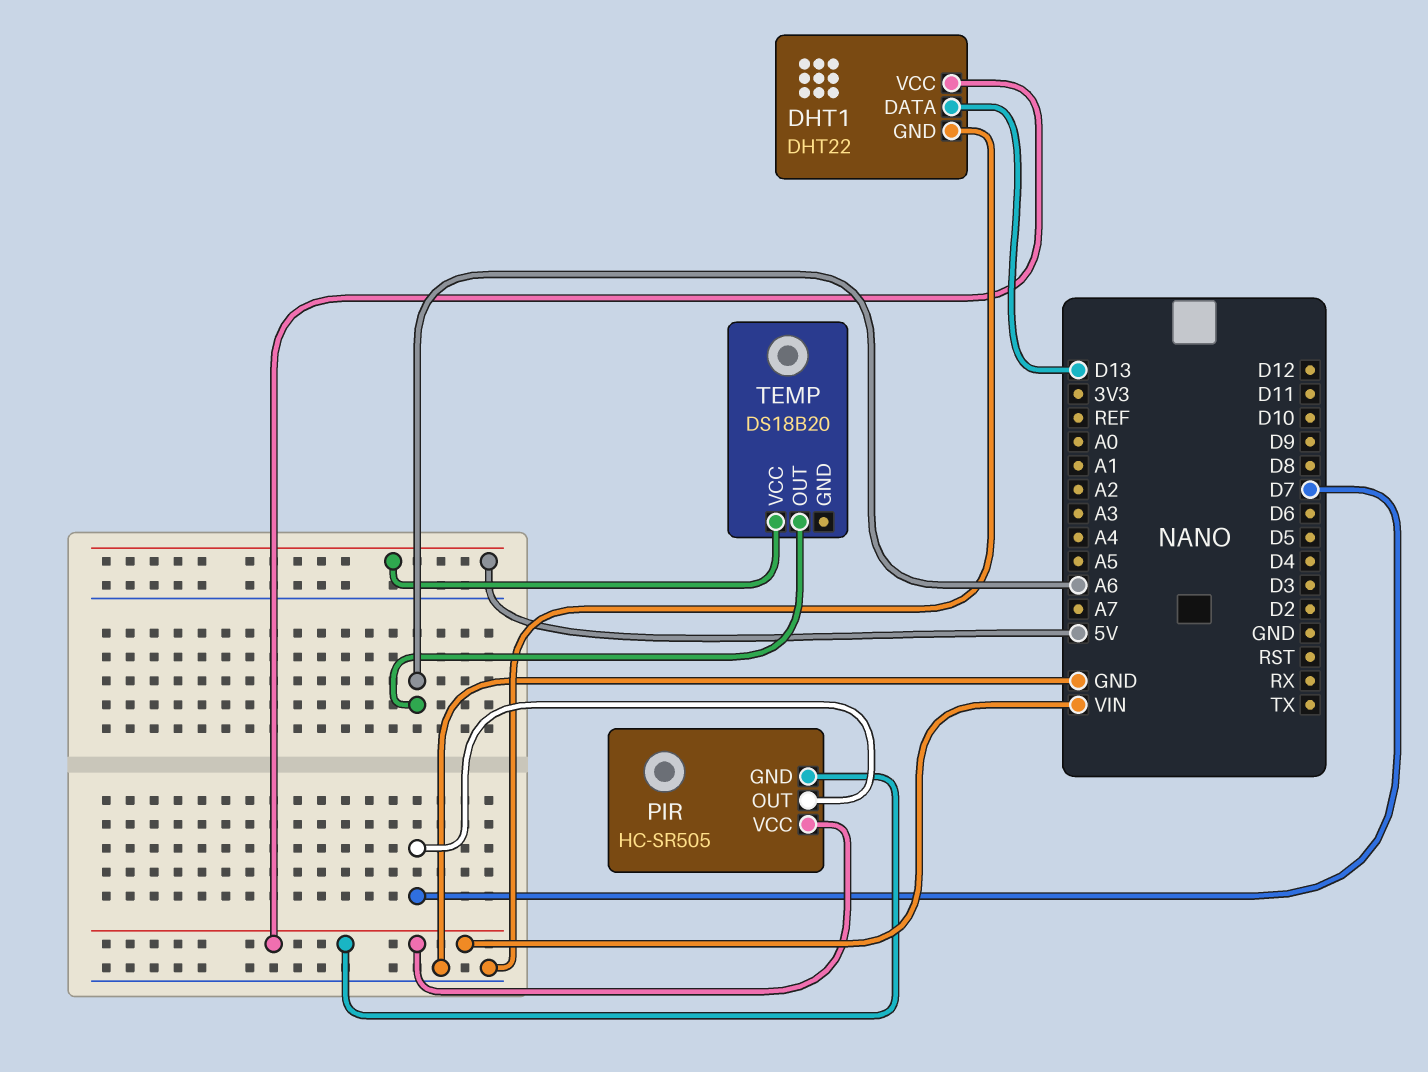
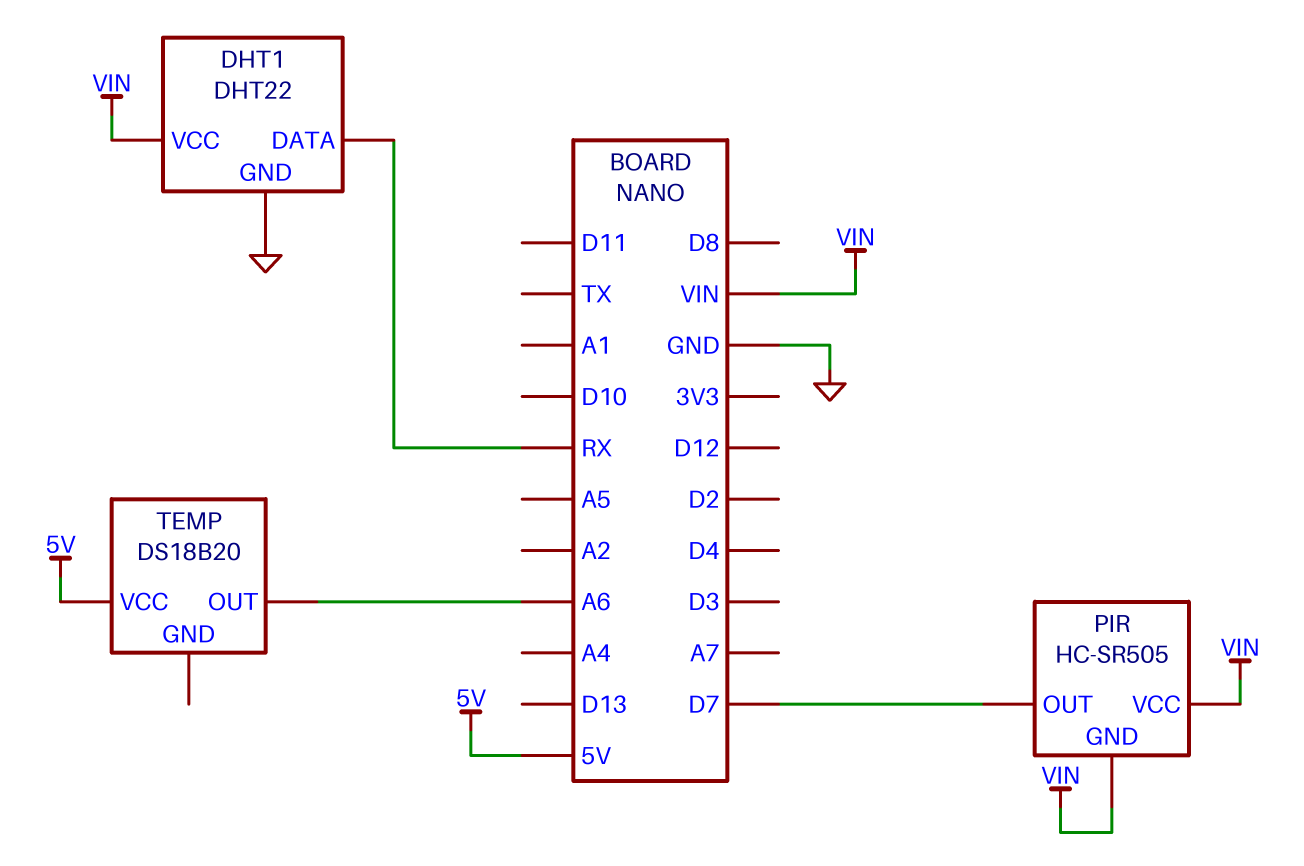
DHT1 pin DATA: D13 -> RX

